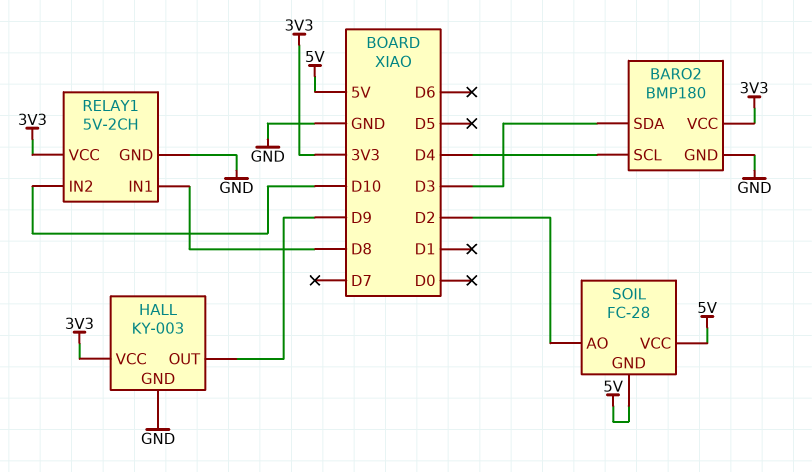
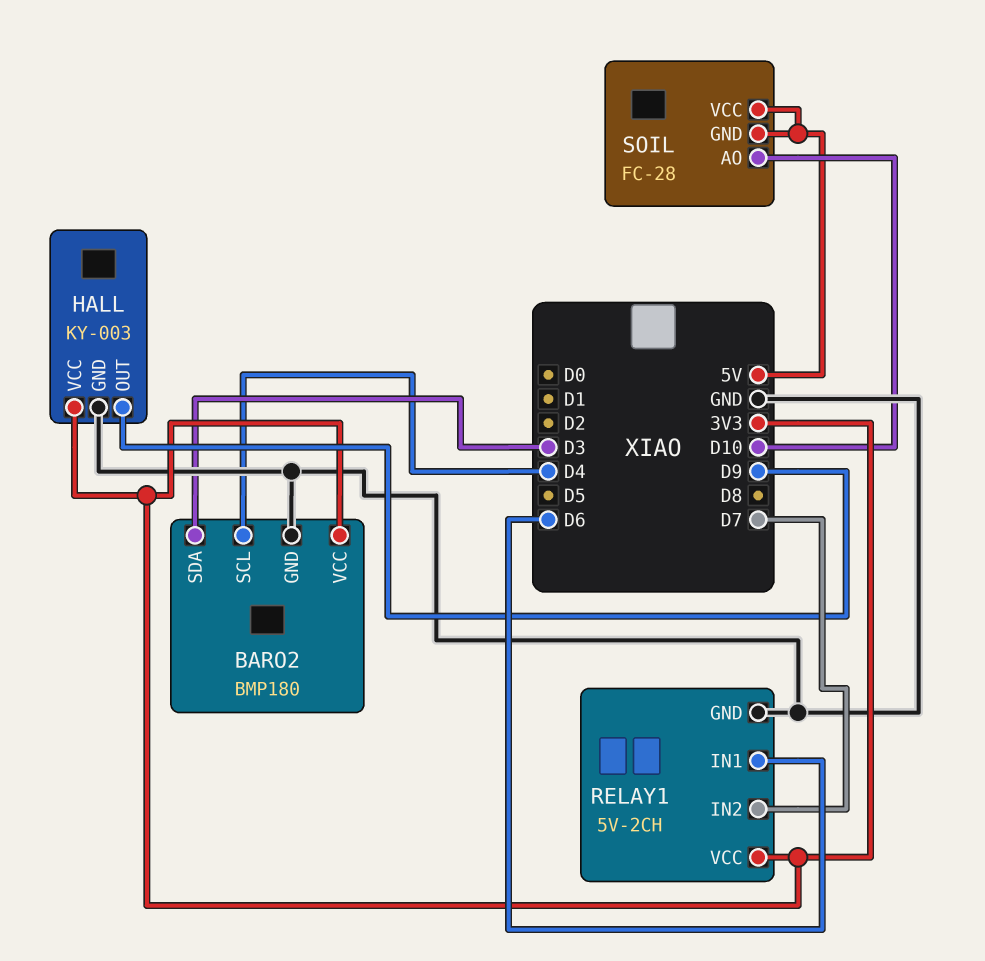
RELAY1 pin IN1: D8 -> D6
RELAY1 pin IN2: D10 -> D7
SOIL pin AO: D2 -> D10

